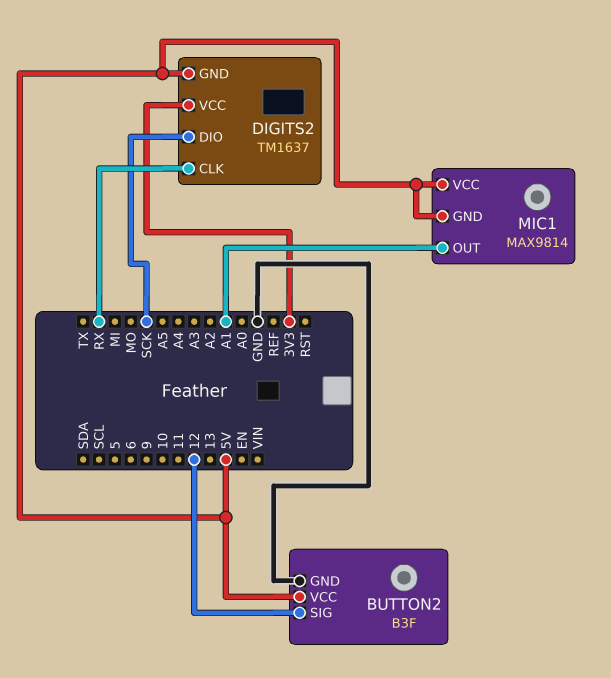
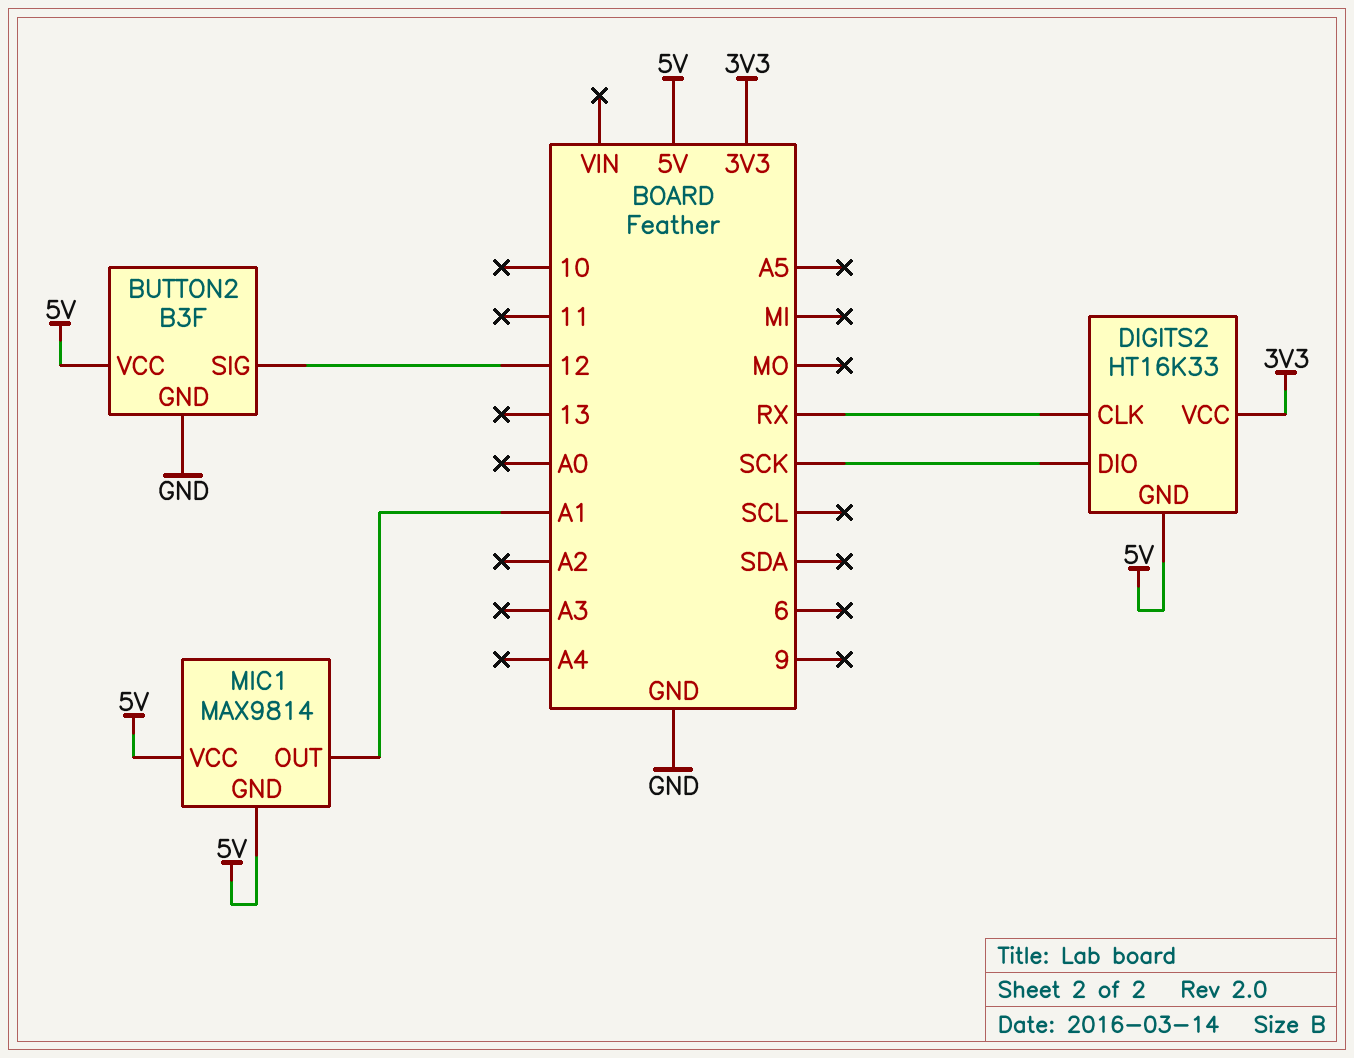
DIGITS2: TM1637 -> HT16K33

